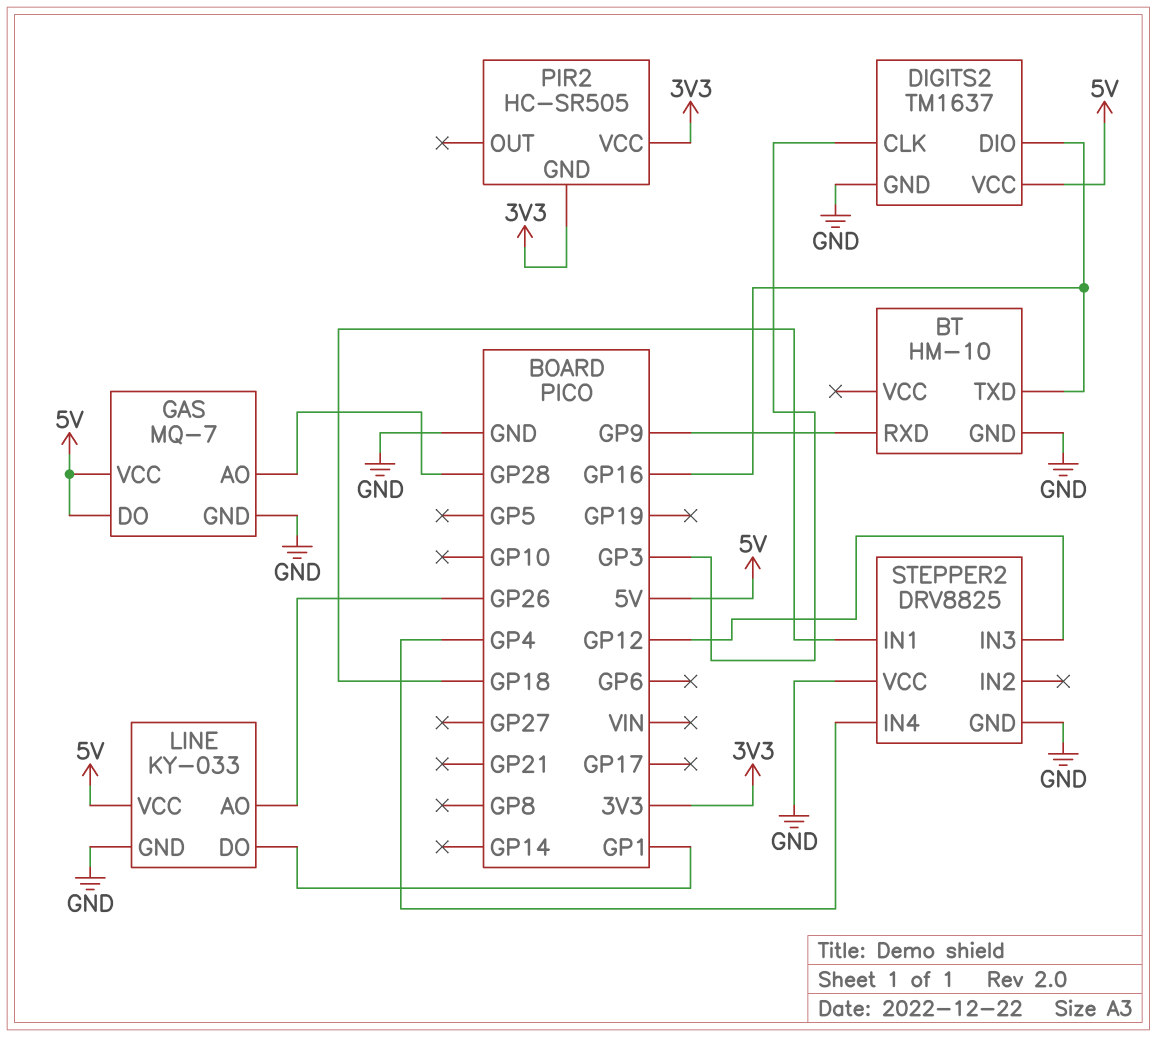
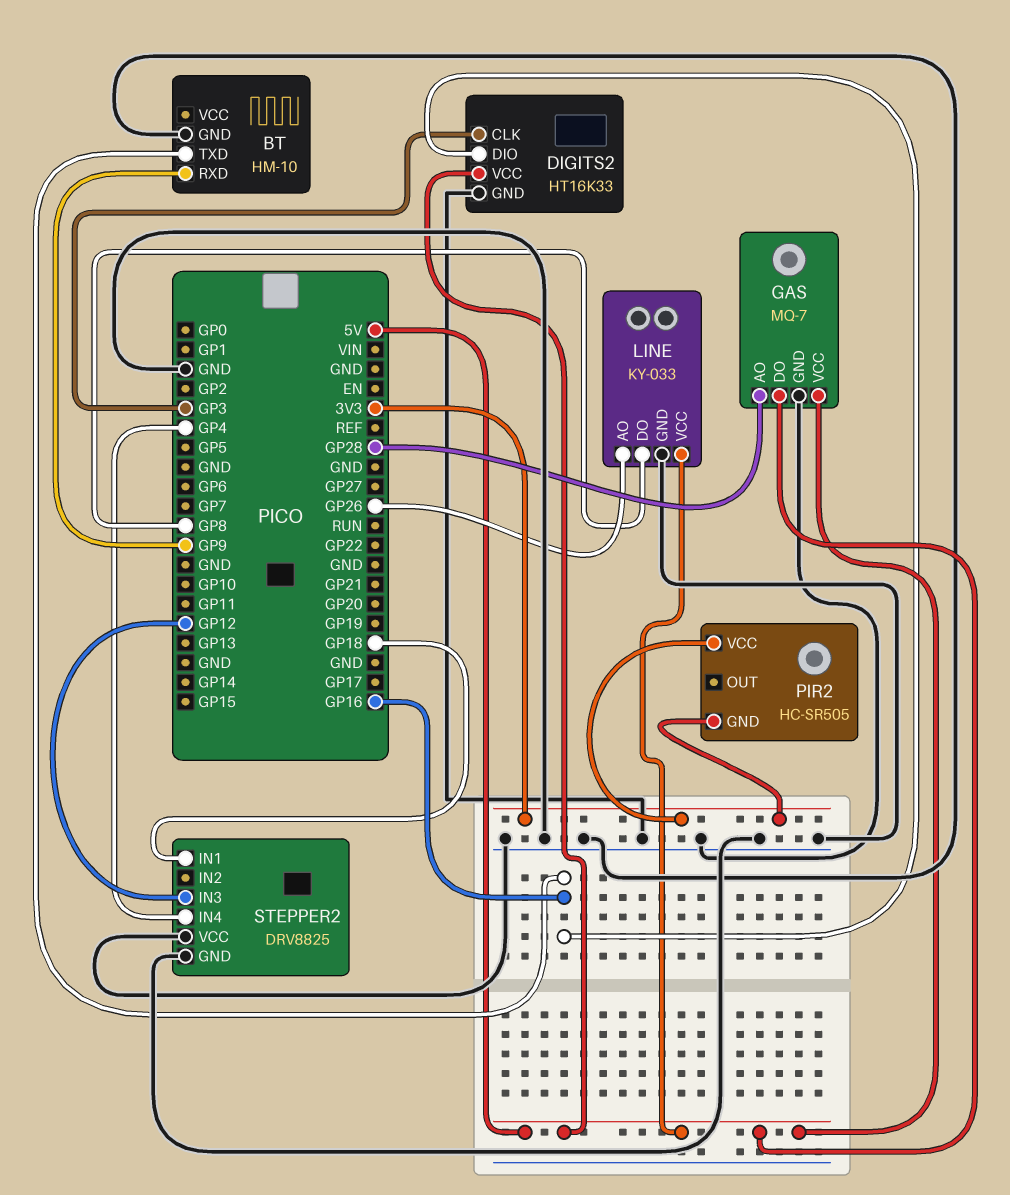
DIGITS2: TM1637 -> HT16K33
LINE pin DO: GP1 -> GP8

